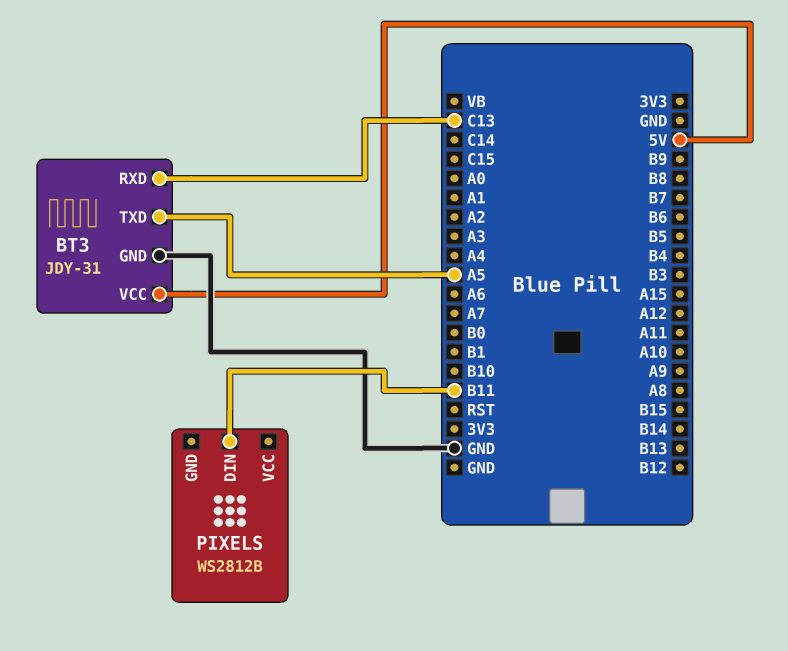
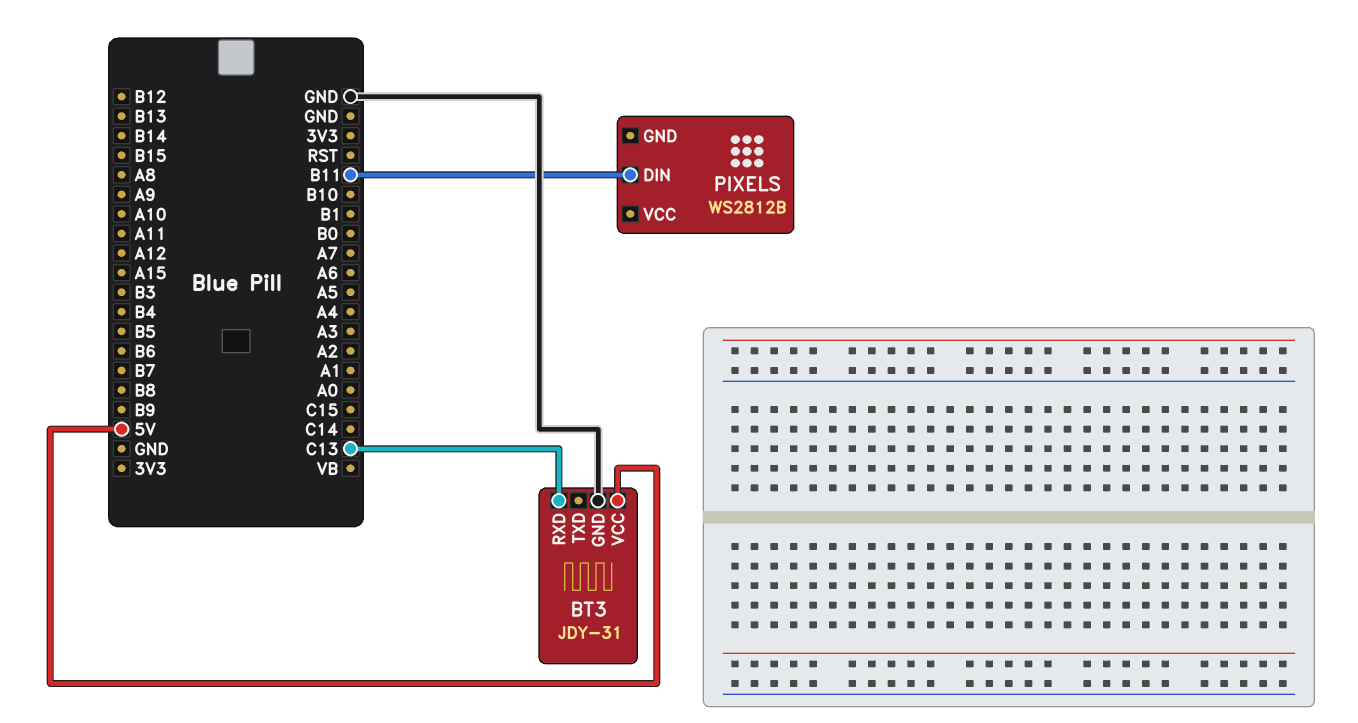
BT3 pin TXD: A5 -> none

